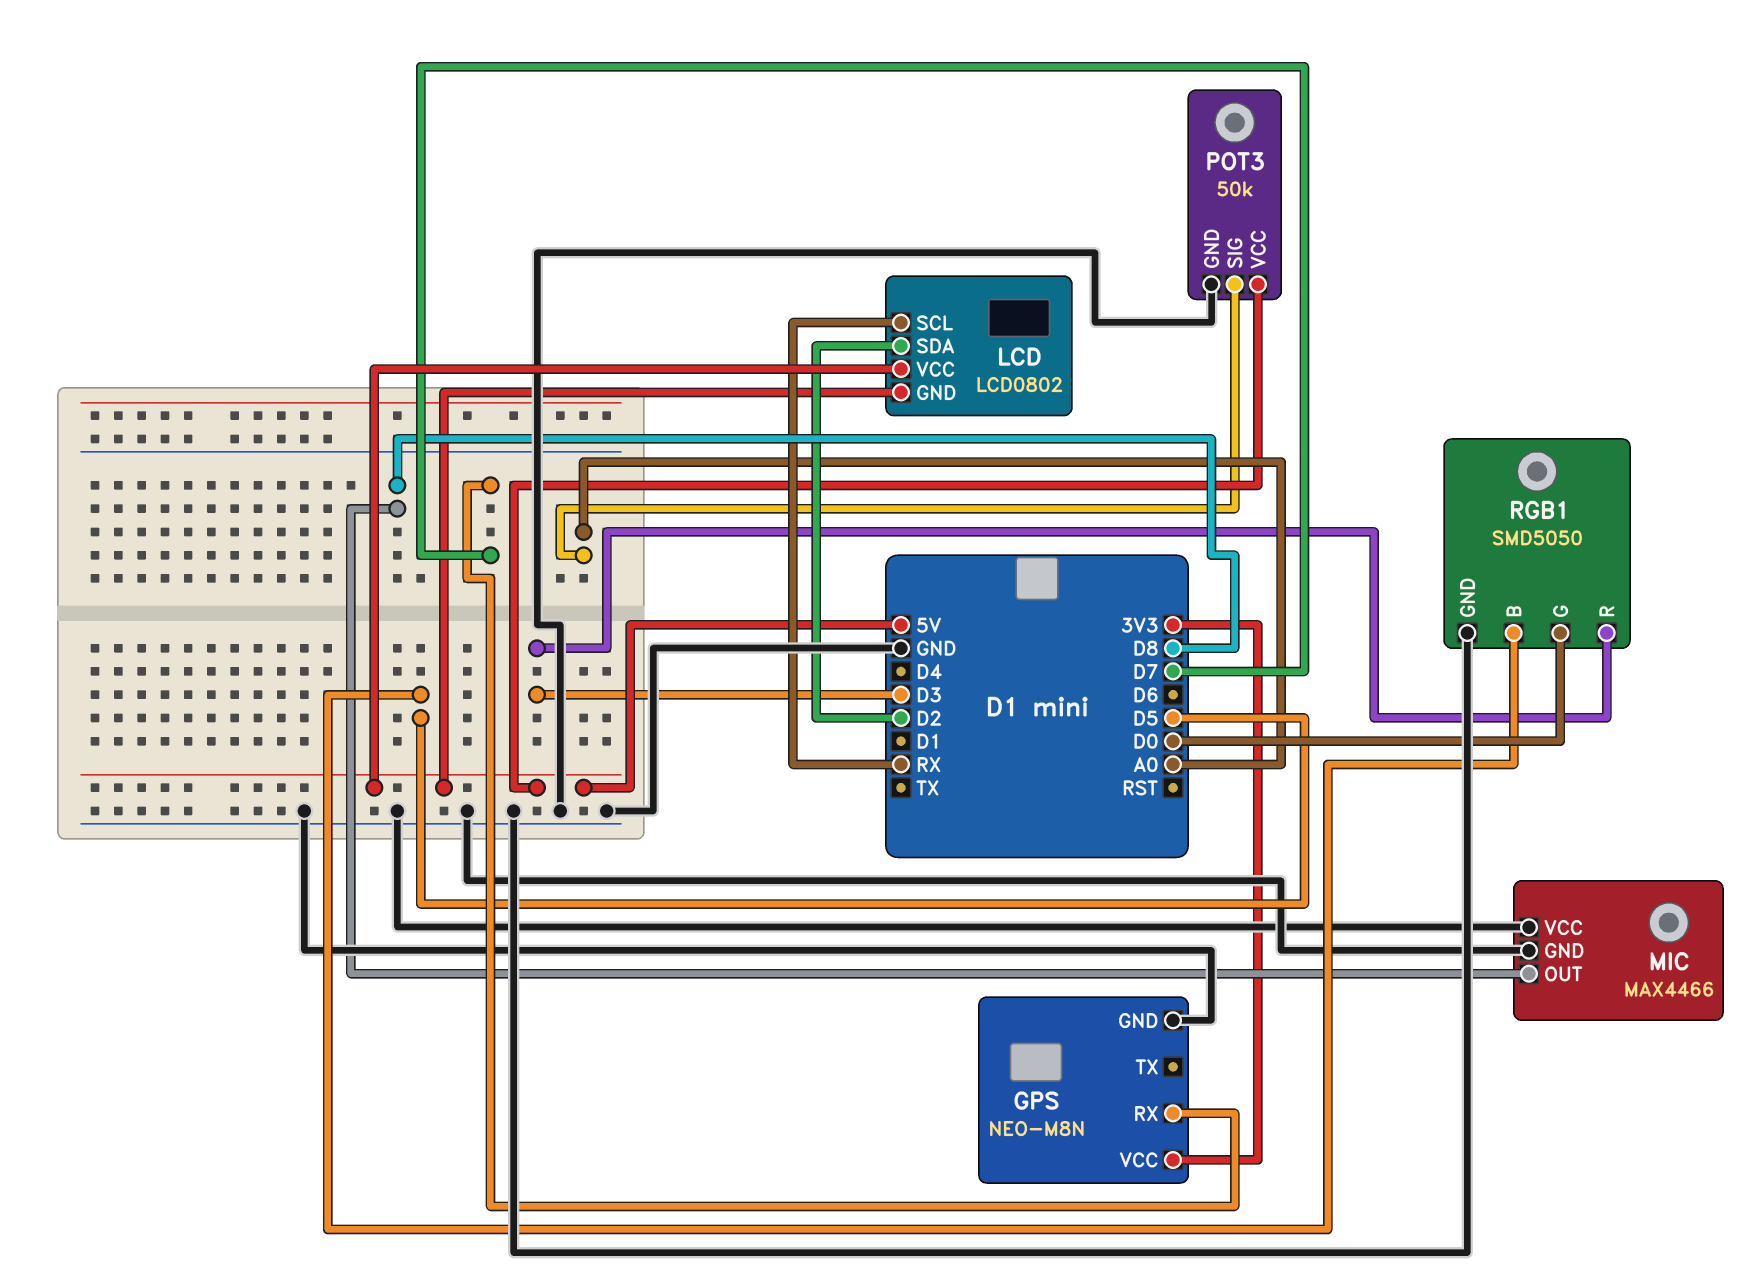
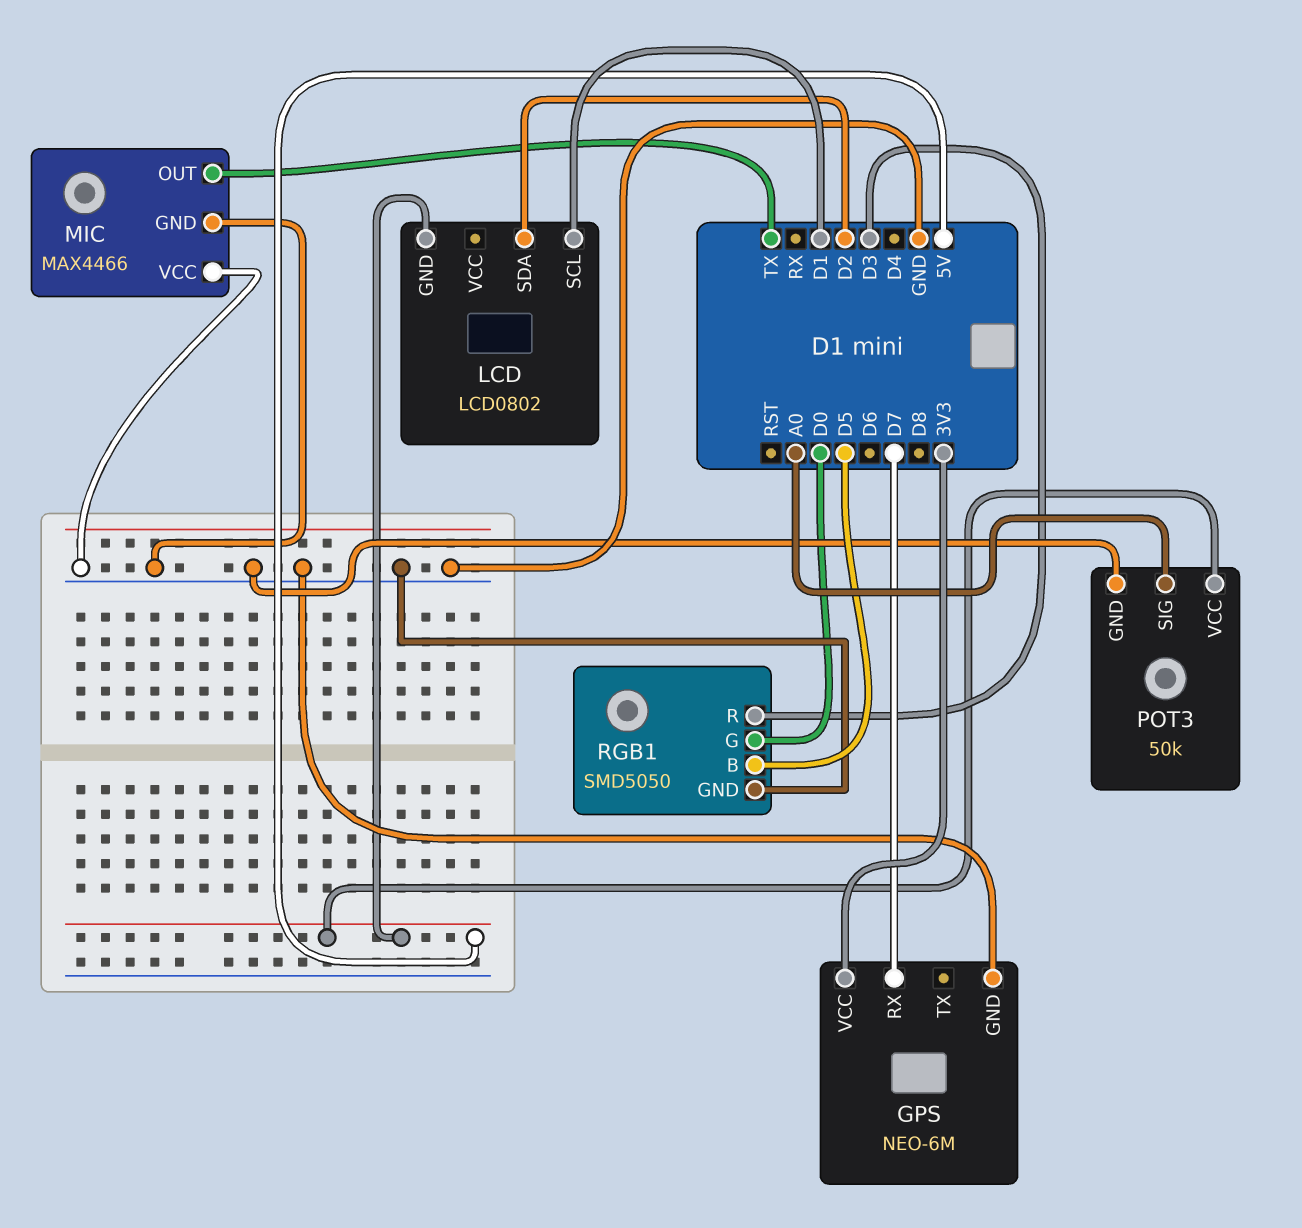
GPS: NEO-M8N -> NEO-6M
LCD pin SCL: RX -> D1
LCD pin VCC: 5V -> none
MIC pin OUT: D8 -> TX

